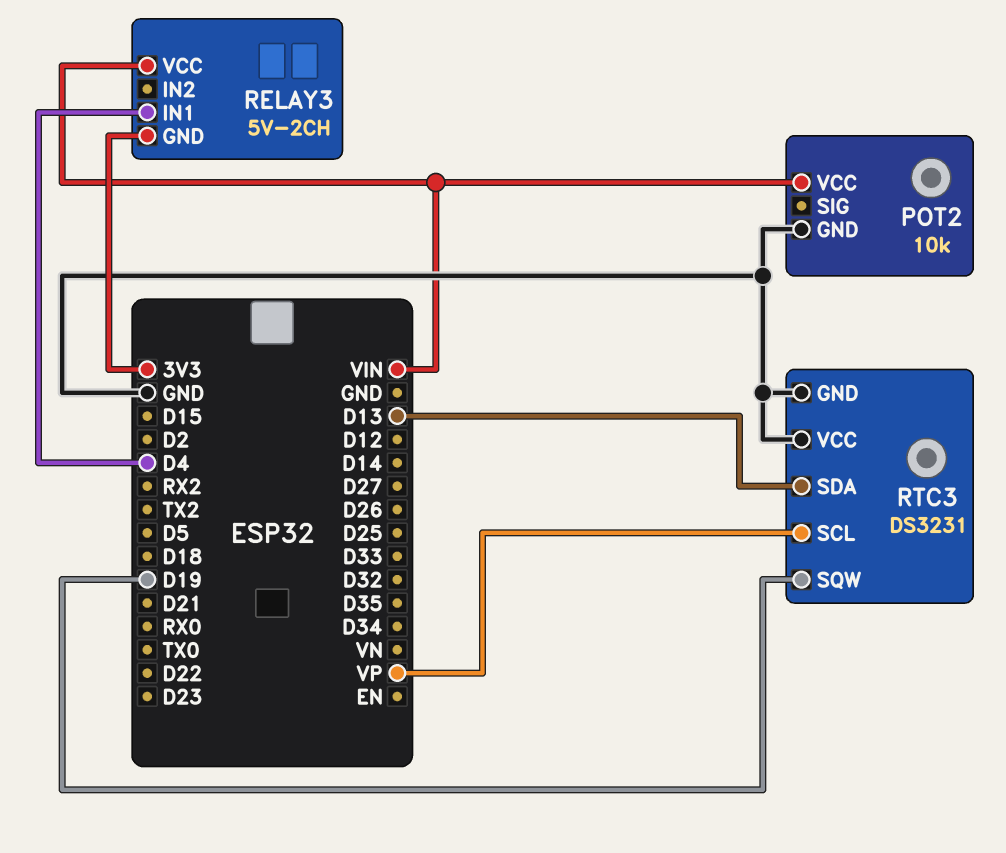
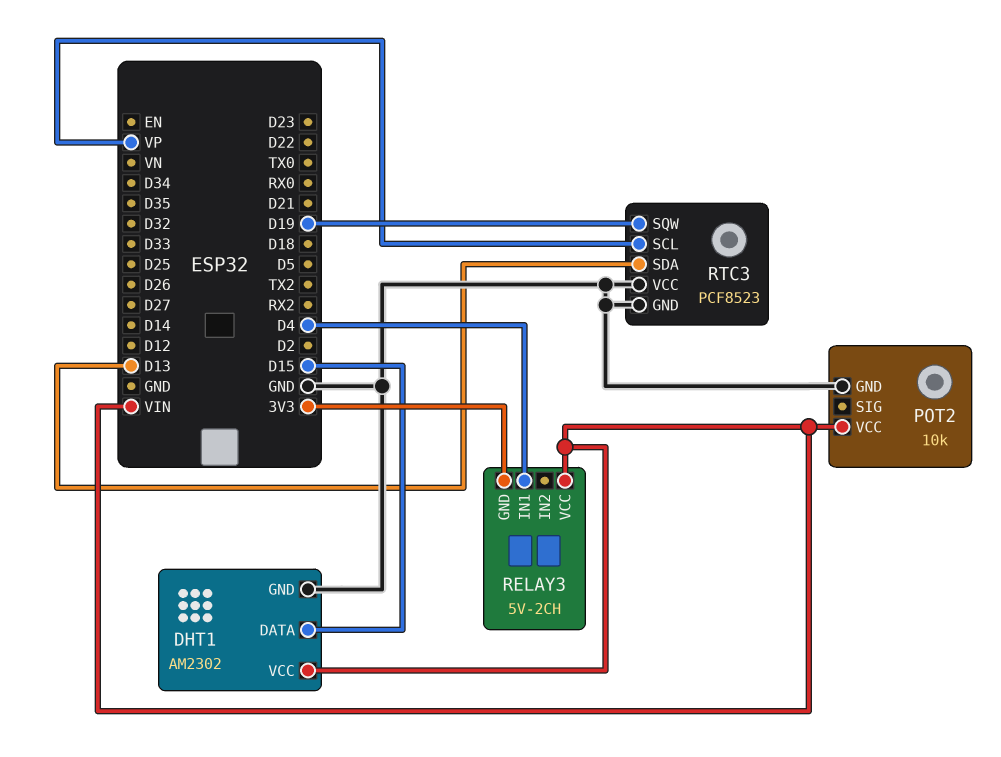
DHT1: none -> AM2302
DHT1 pin DATA: none -> D15
DHT1 pin GND: none -> GND
DHT1 pin VCC: none -> VIN
RTC3: DS3231 -> PCF8523

